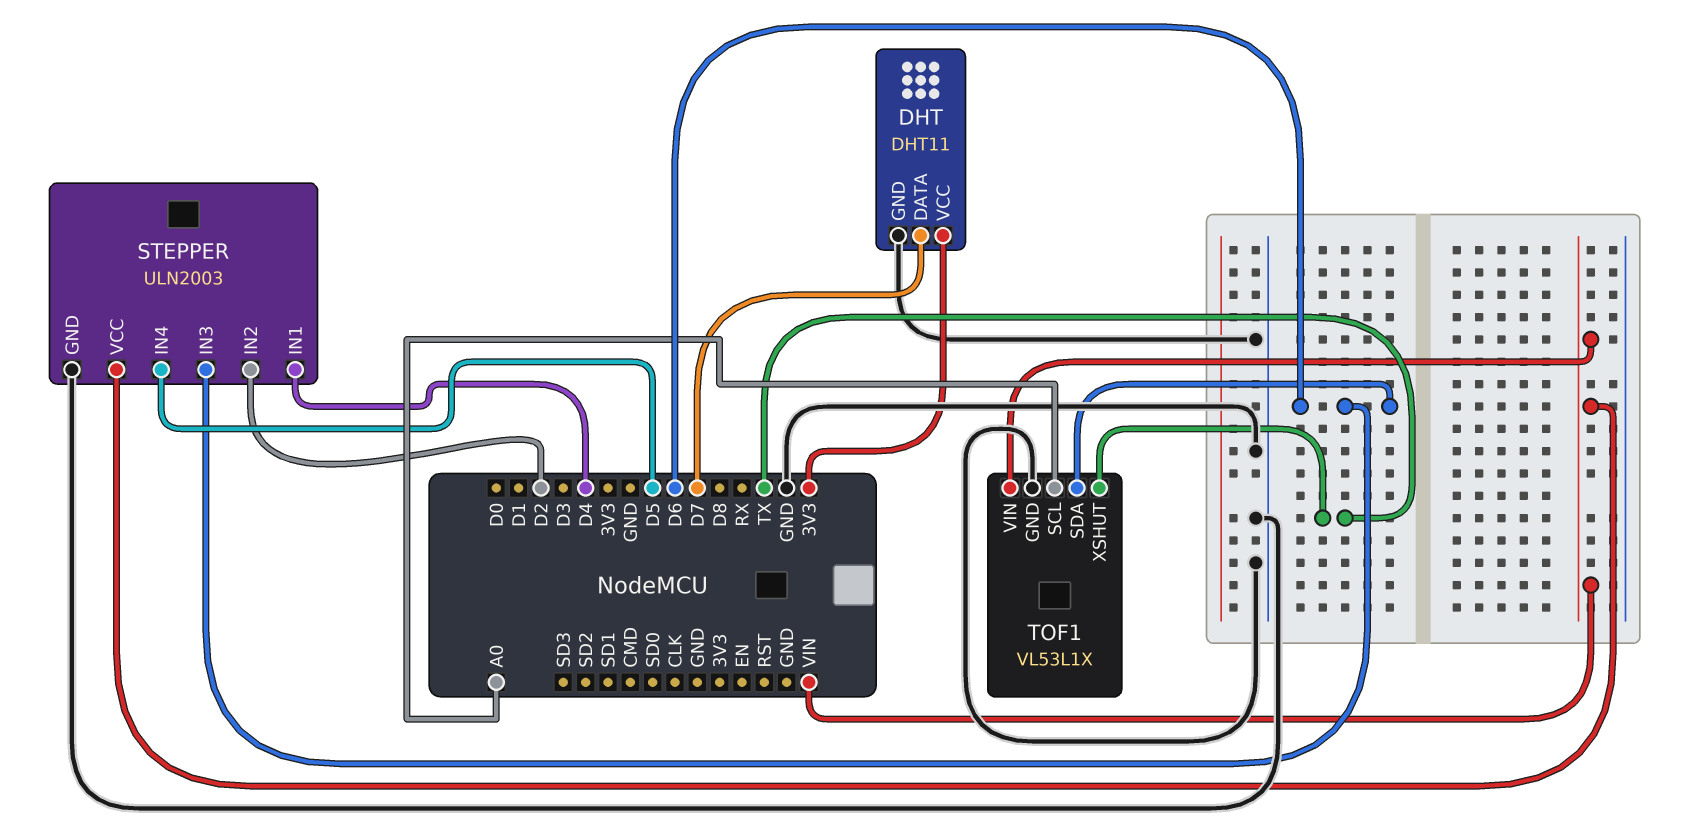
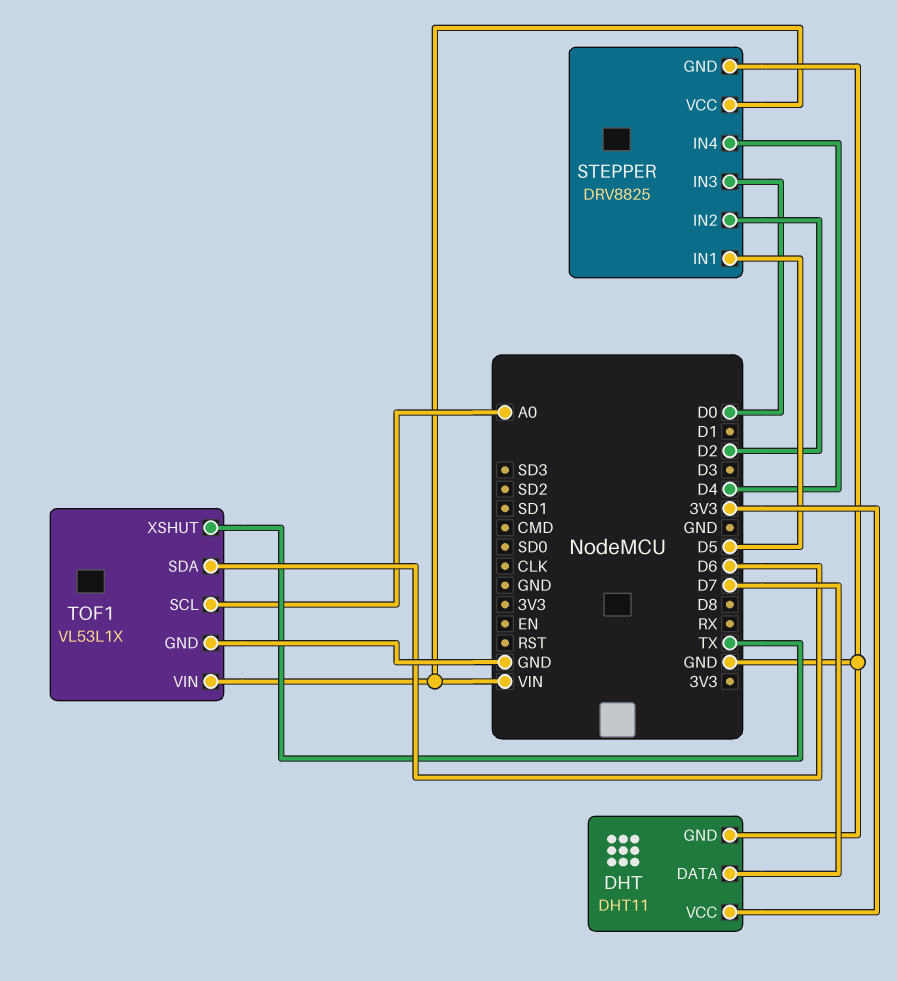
STEPPER: ULN2003 -> DRV8825
STEPPER pin IN1: D4 -> D5
STEPPER pin IN3: D6 -> D0
STEPPER pin IN4: D5 -> D4

